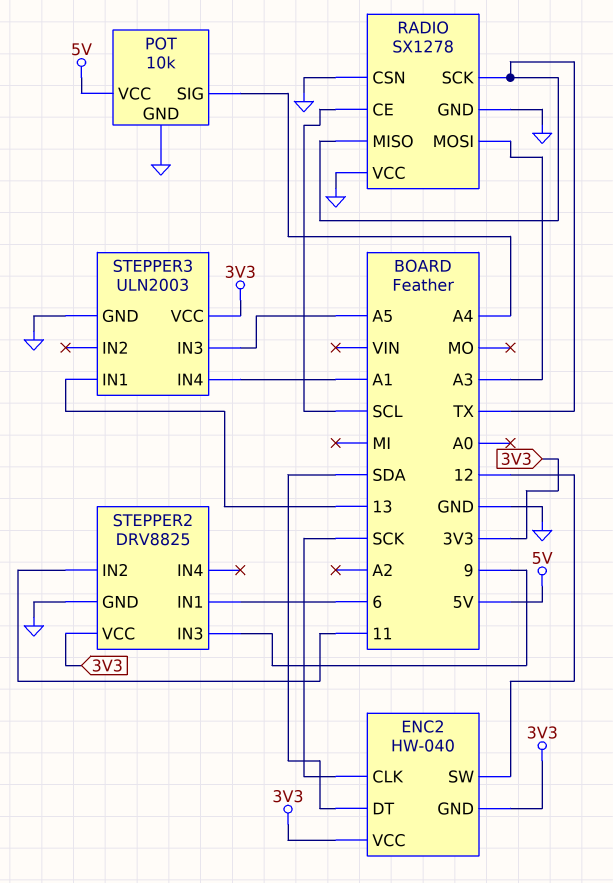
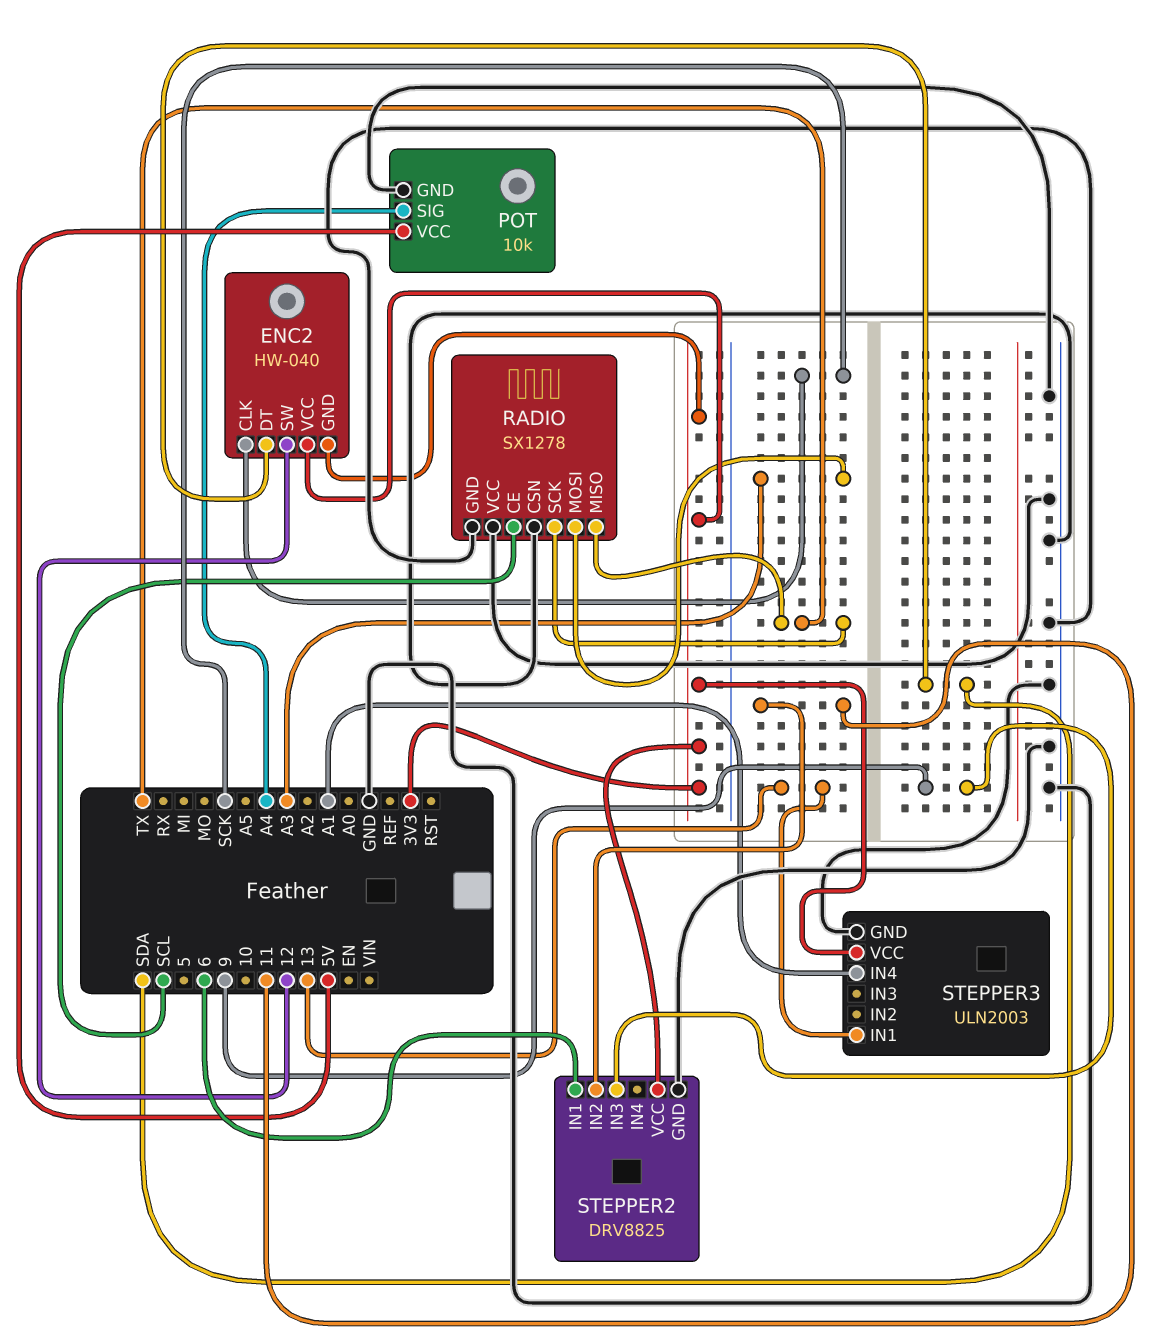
STEPPER3 pin IN3: A5 -> none

